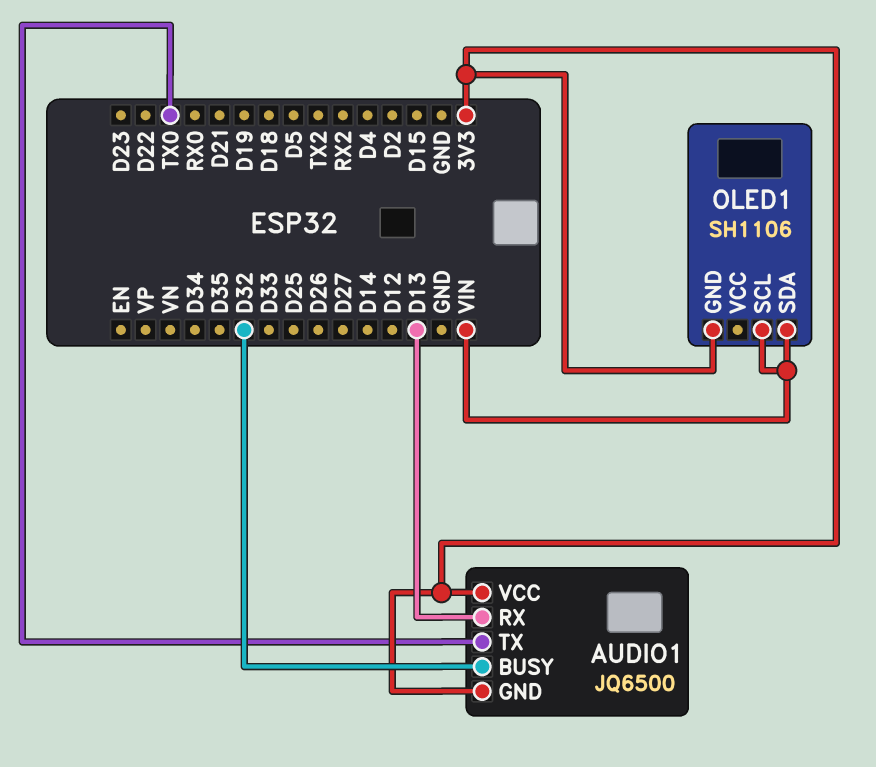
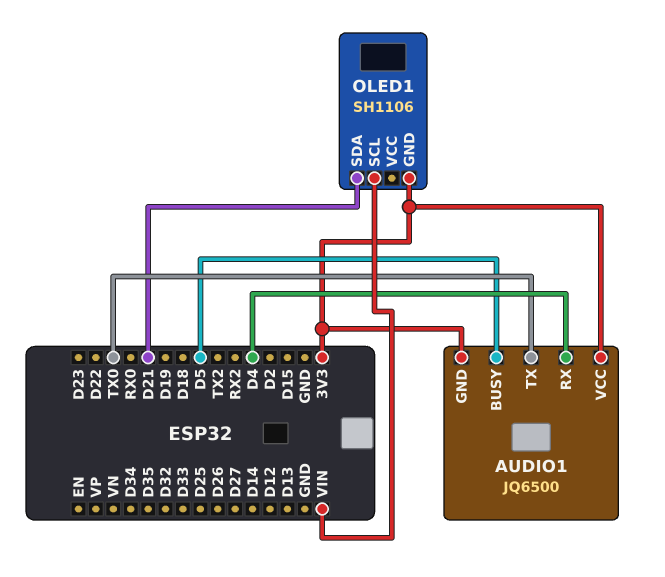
AUDIO1 pin BUSY: D32 -> D5
AUDIO1 pin RX: D13 -> D4
OLED1 pin SDA: VIN -> D21

